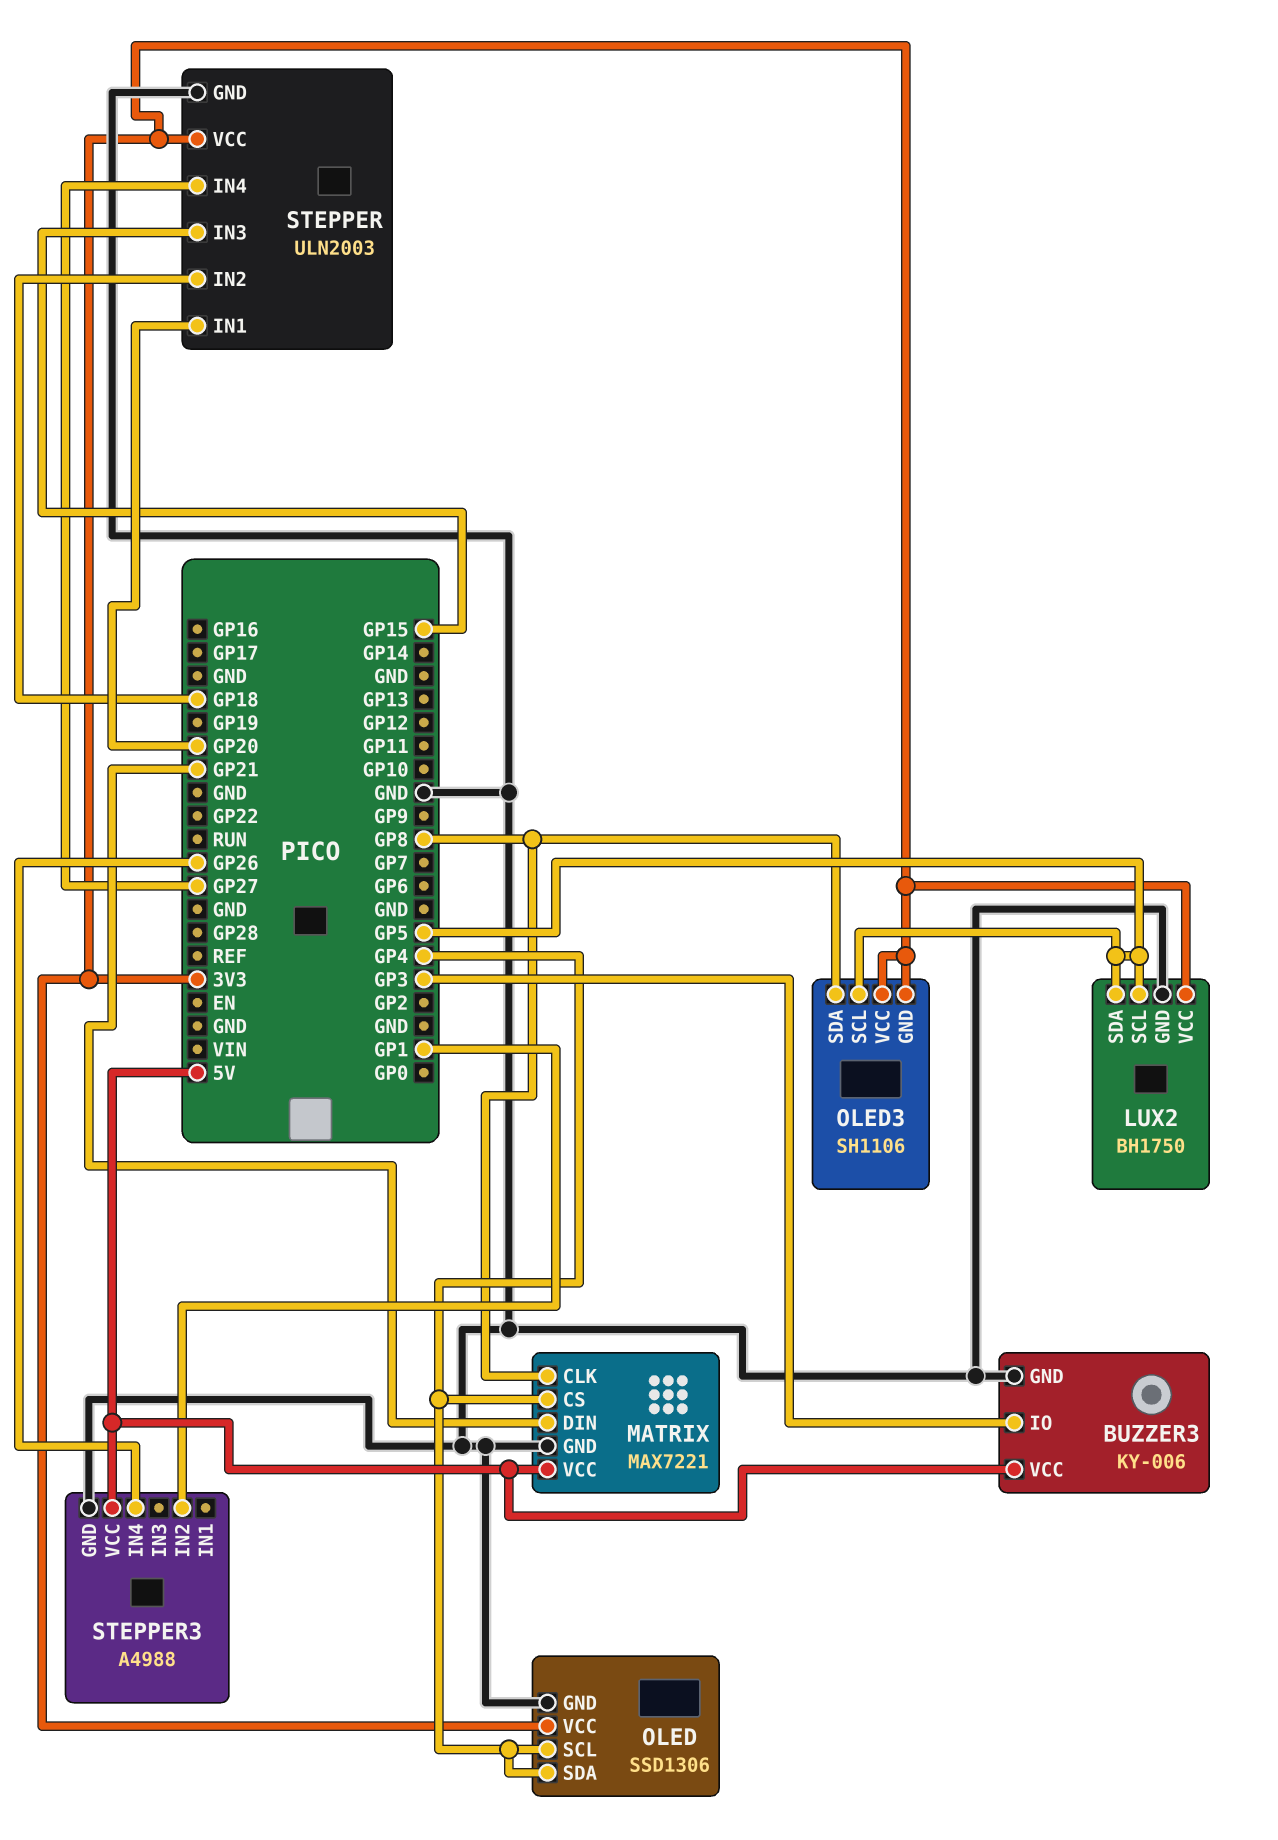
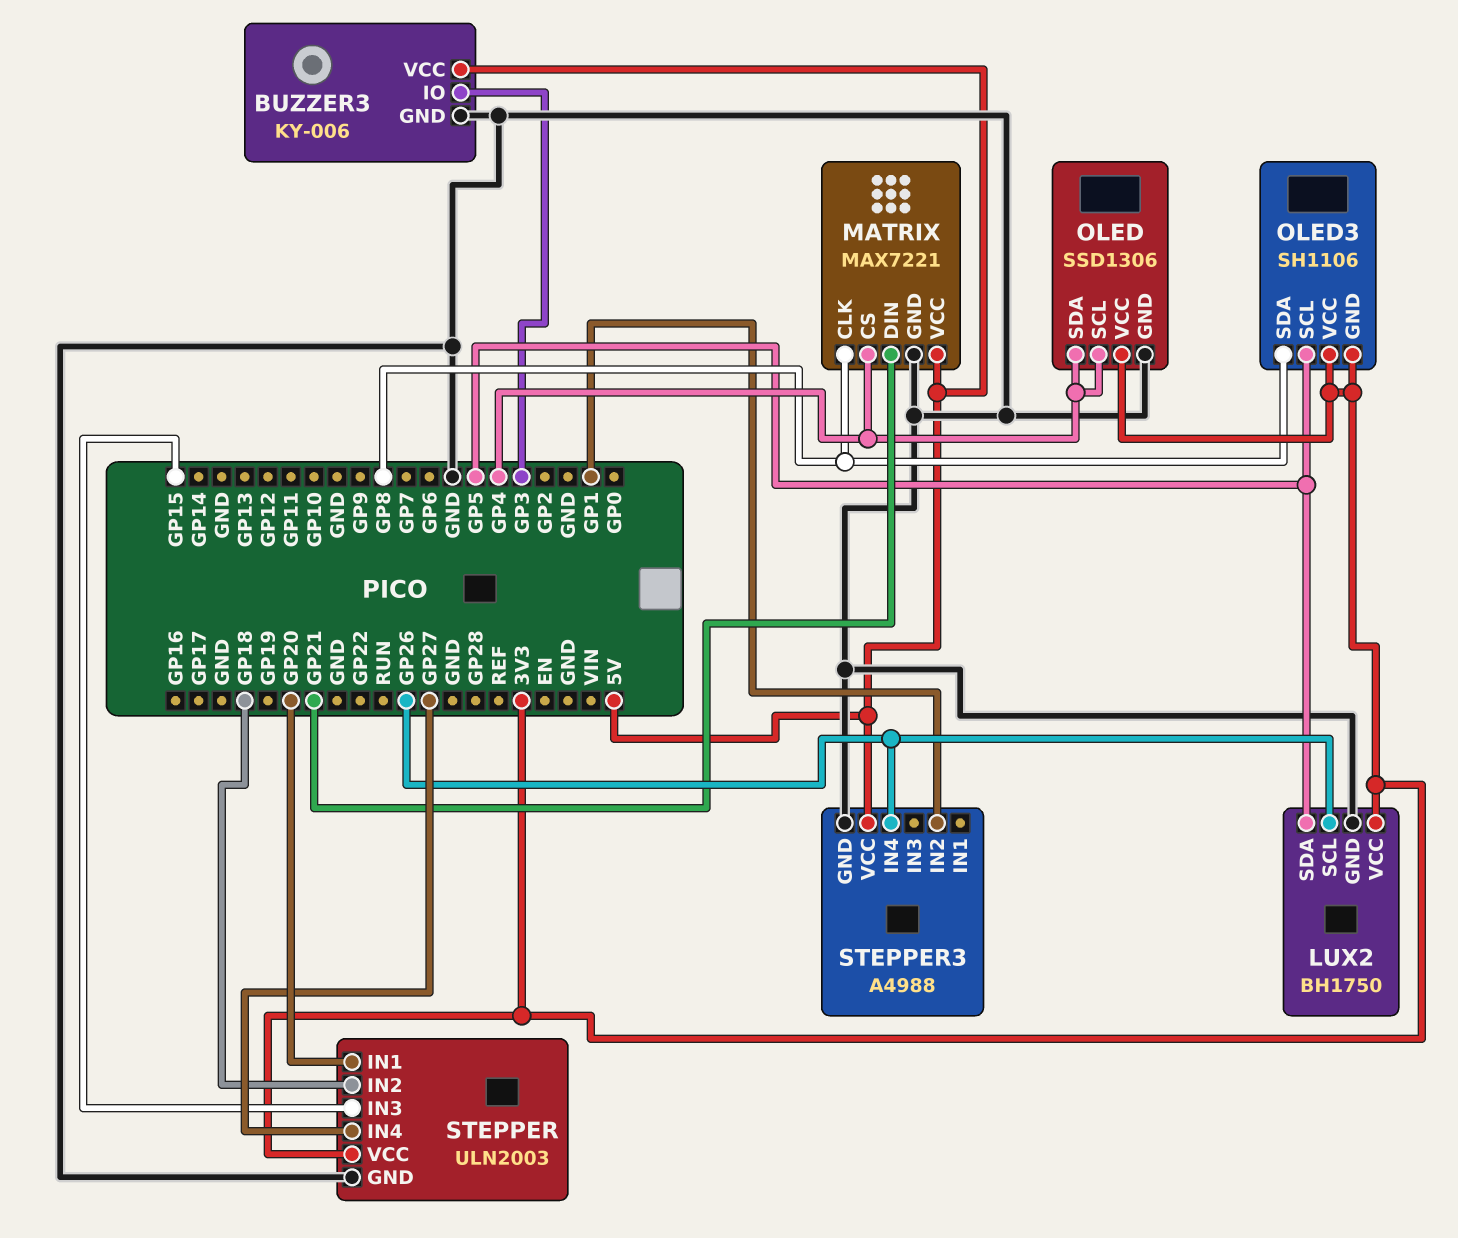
LUX2 pin SCL: GP5 -> GP26

